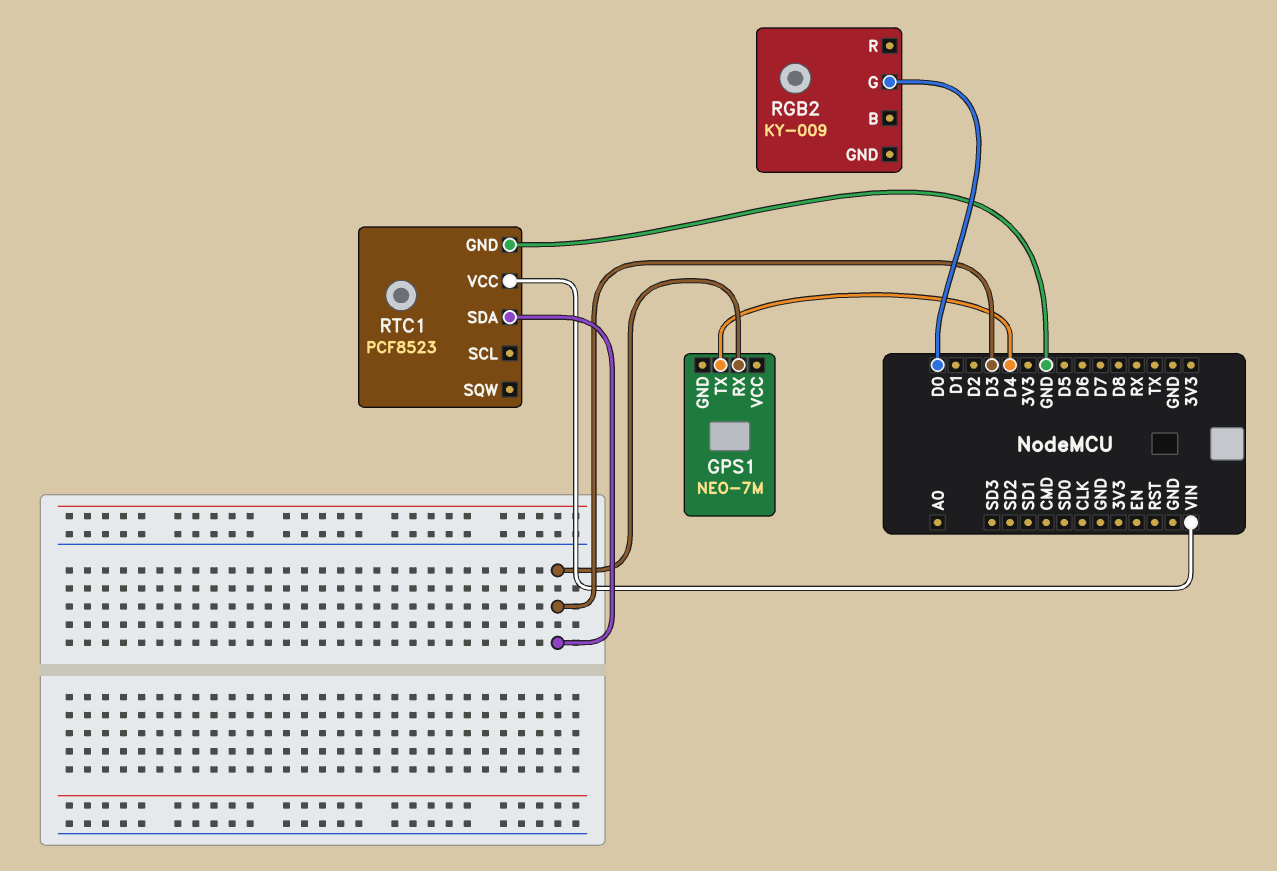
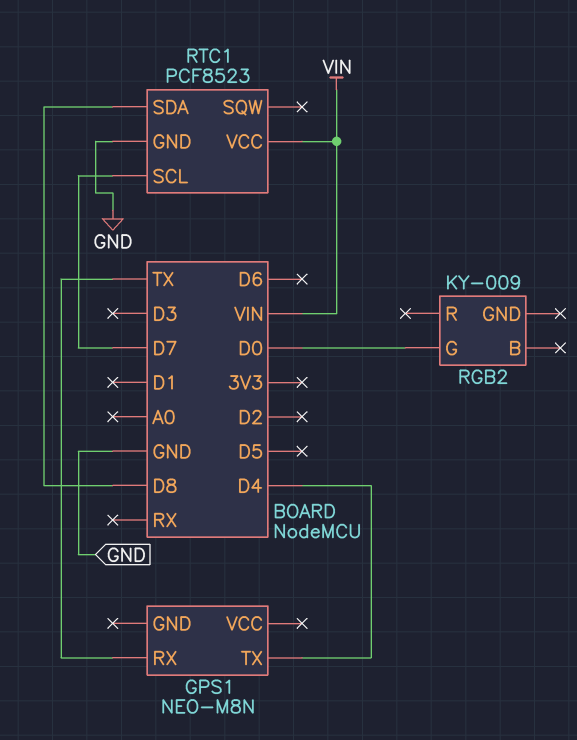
GPS1: NEO-7M -> NEO-M8N
GPS1 pin RX: D3 -> TX
RTC1 pin SCL: none -> D7
RTC1 pin SDA: D3 -> D8

